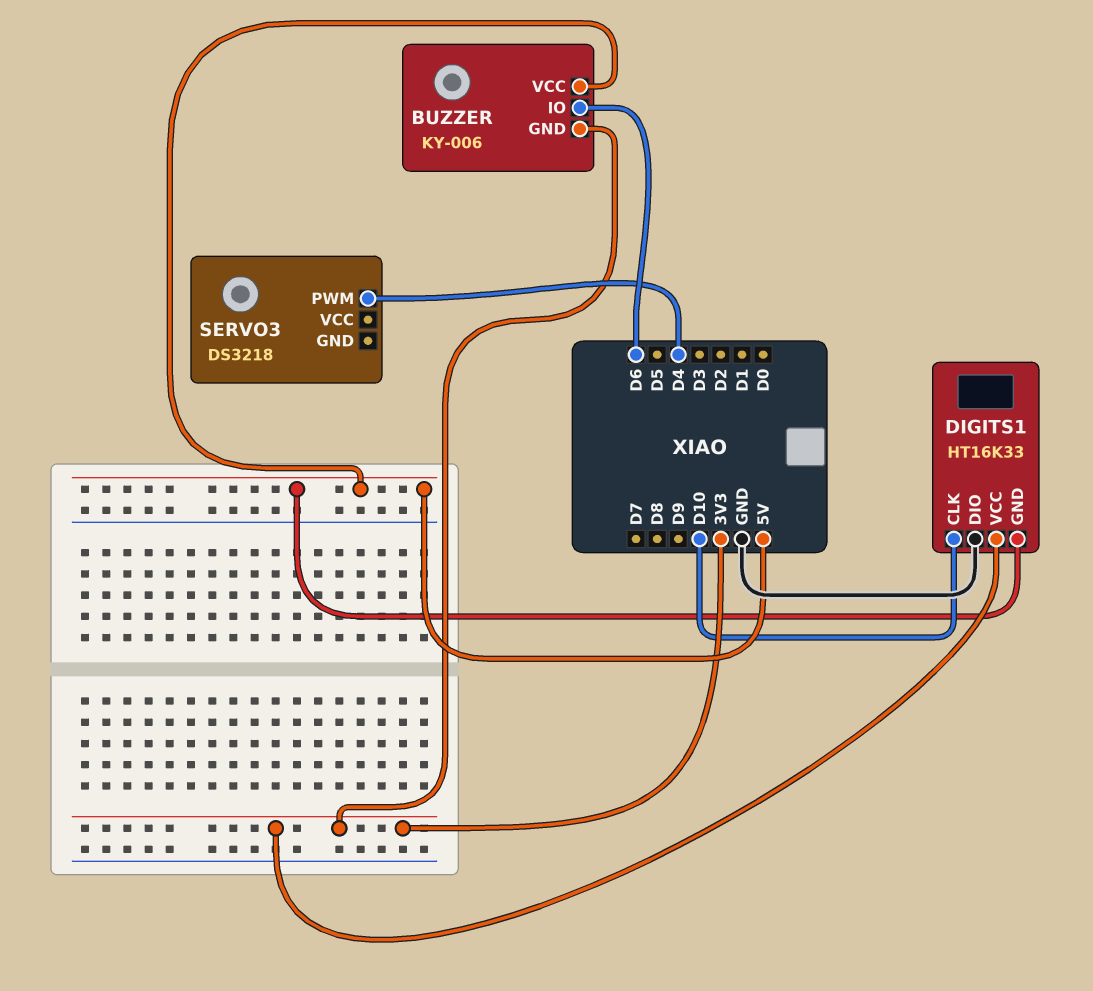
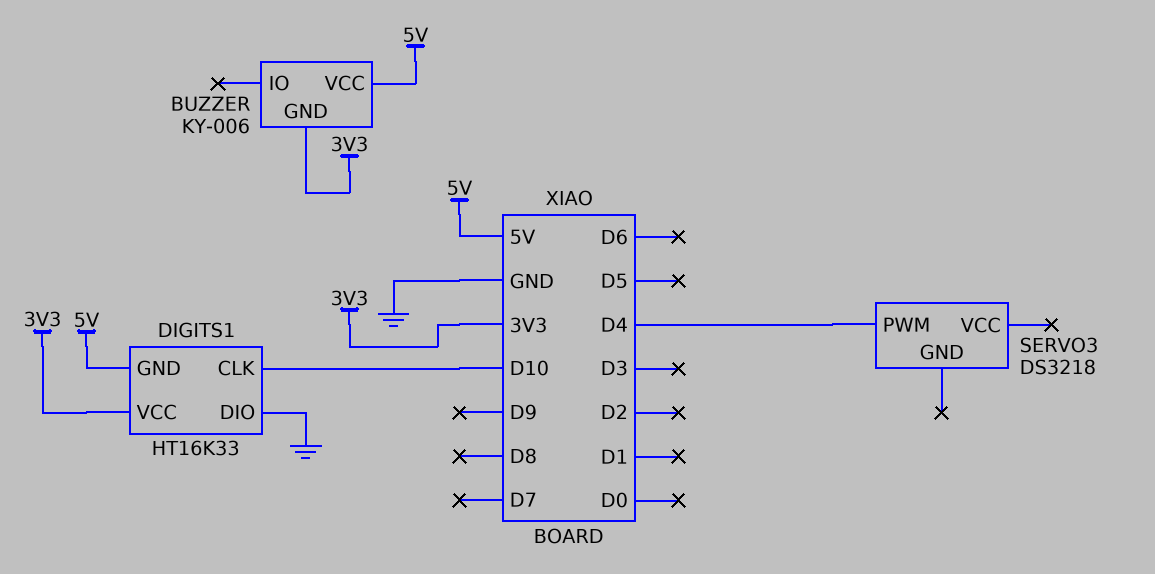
BUZZER pin IO: D6 -> none

